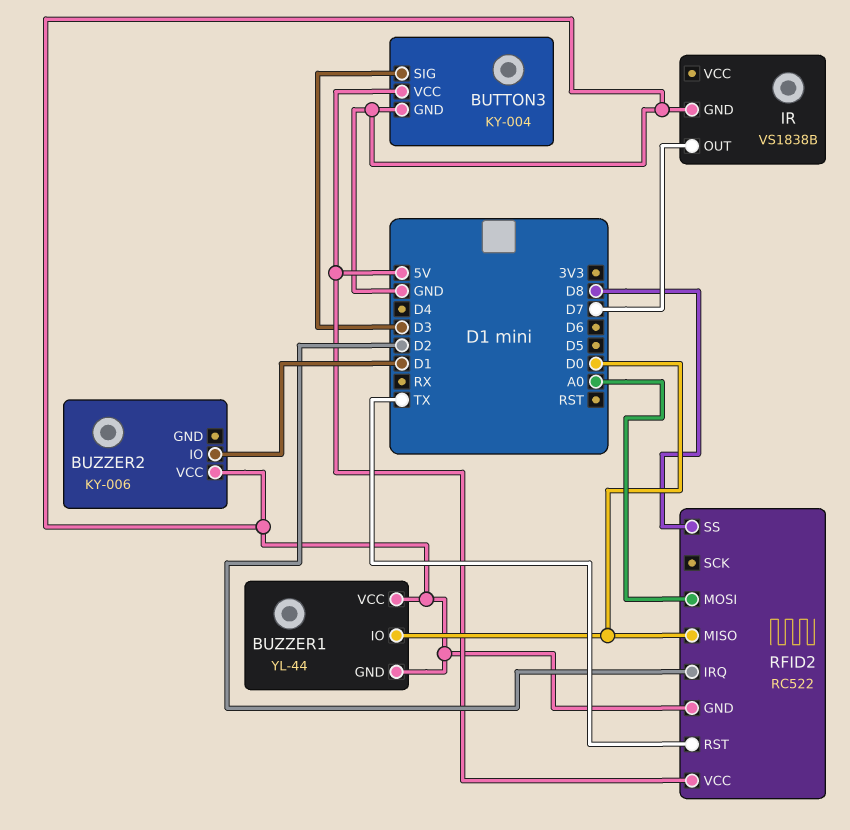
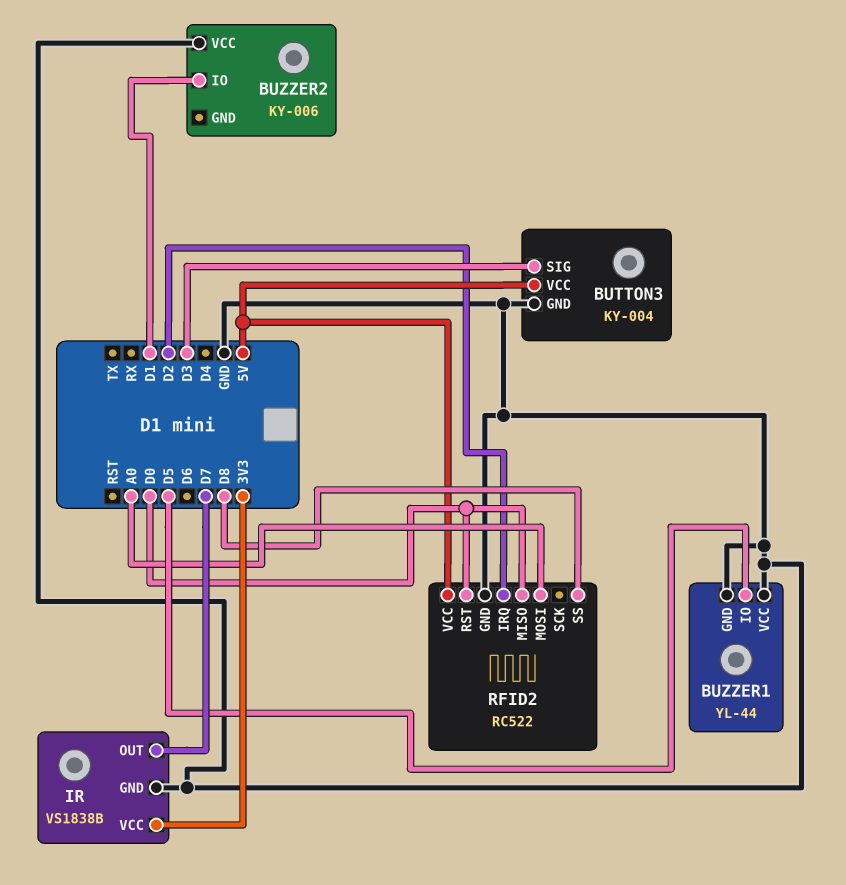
BUZZER1 pin IO: D0 -> D5
IR pin VCC: none -> 3V3
RFID2 pin RST: TX -> D0

